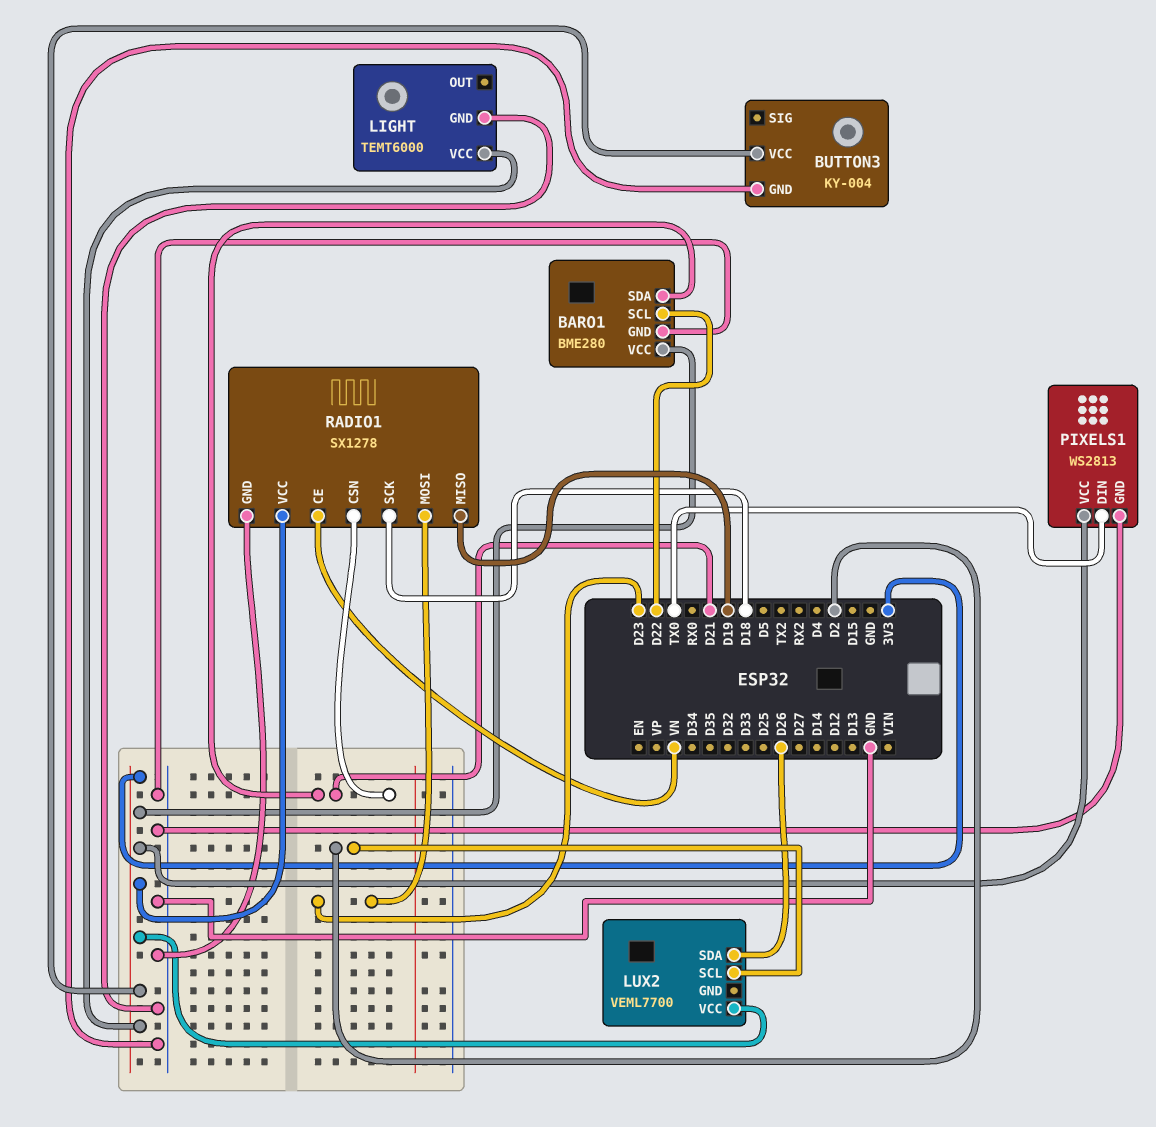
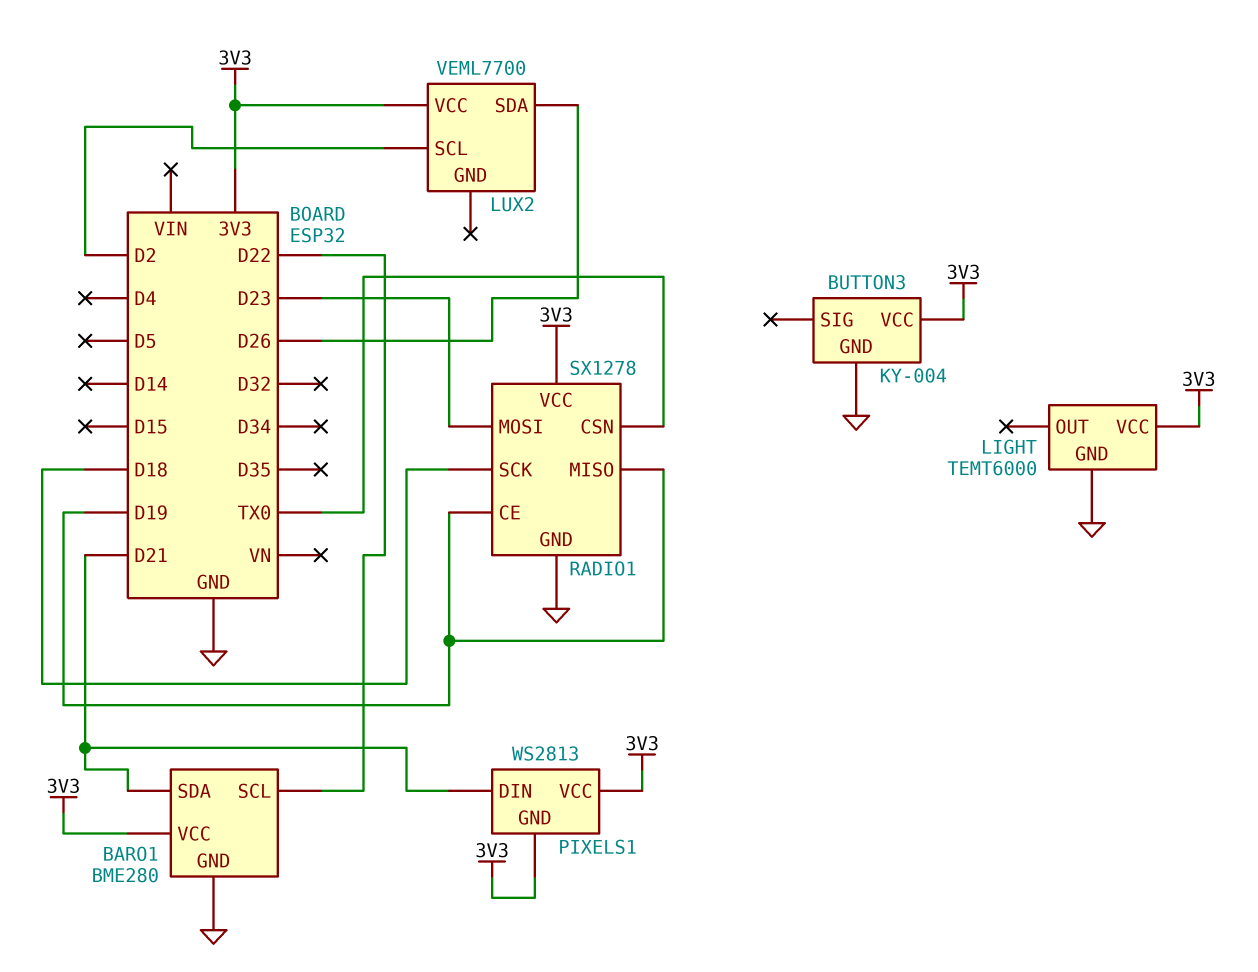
PIXELS1 pin DIN: TX0 -> D21
PIXELS1 pin GND: GND -> 3V3
RADIO1 pin CE: VN -> D19
RADIO1 pin CSN: D21 -> TX0

